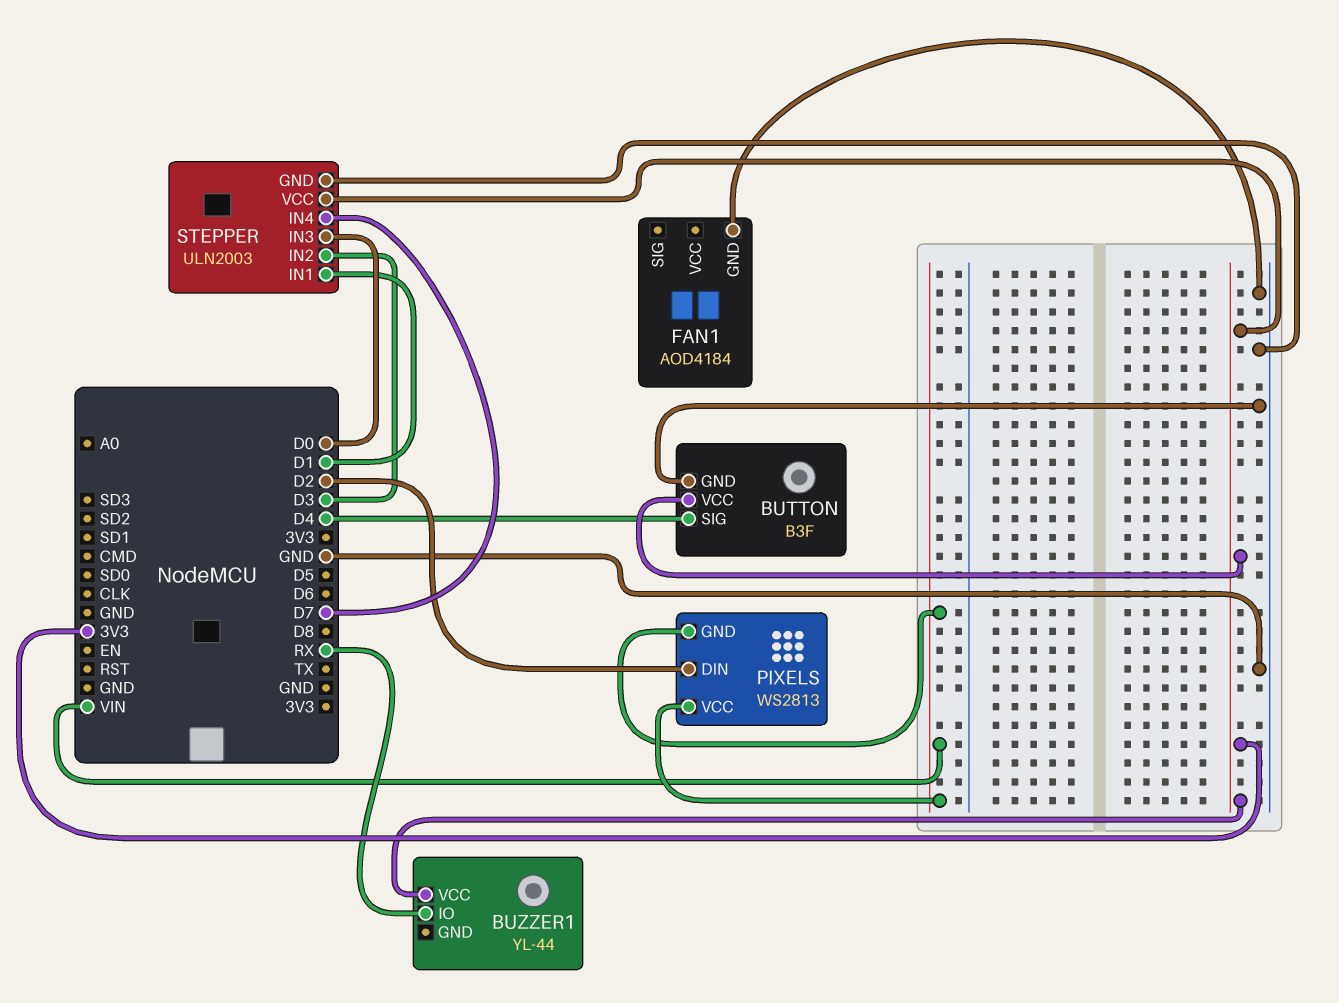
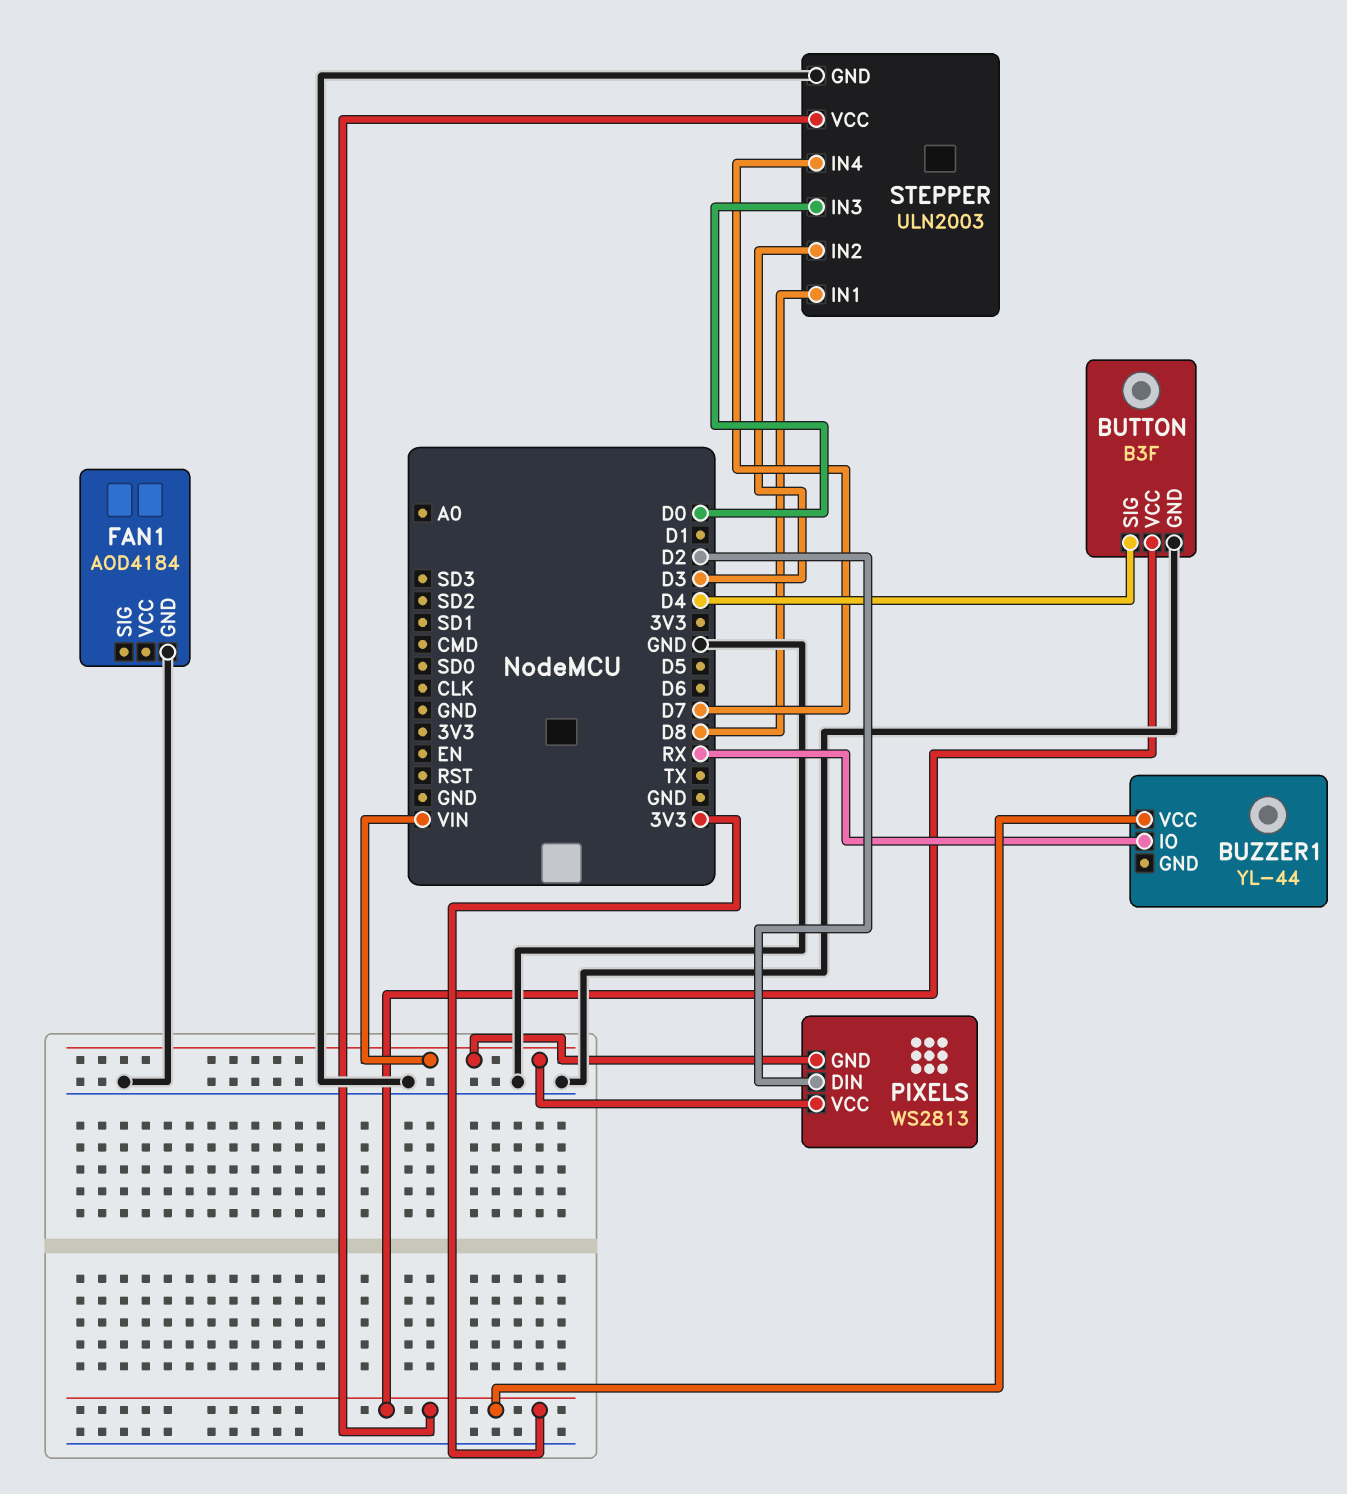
STEPPER pin IN1: D1 -> D8

